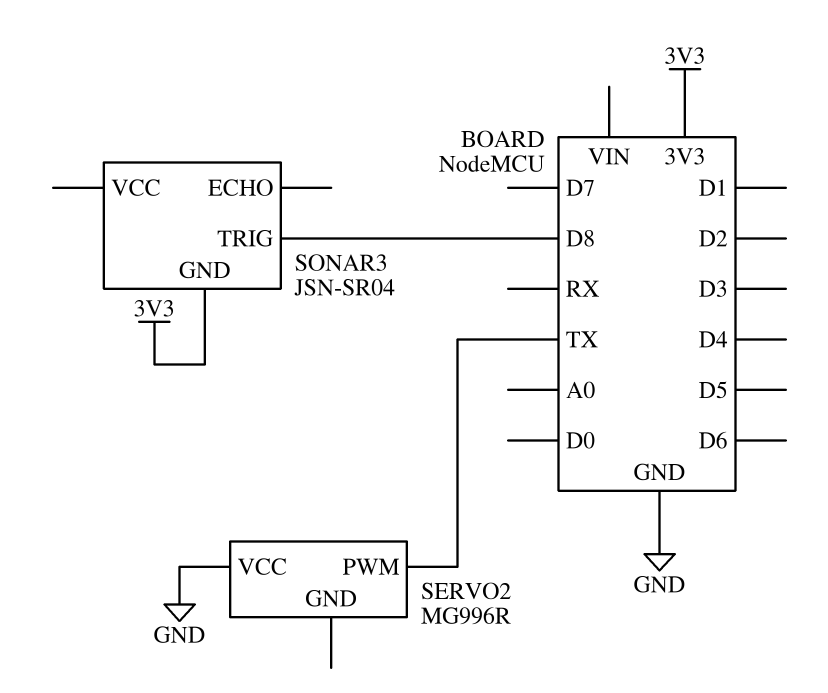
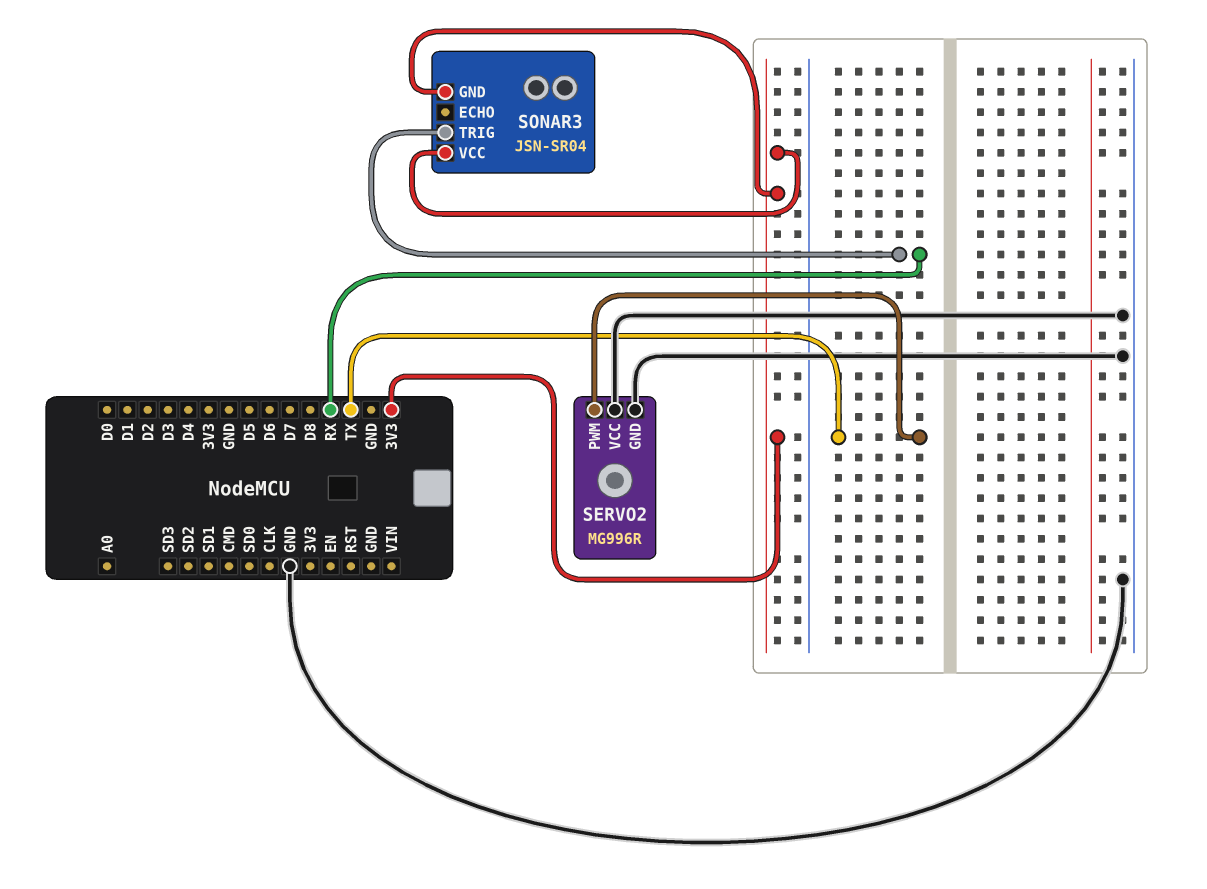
SERVO2 pin GND: none -> GND
SONAR3 pin TRIG: D8 -> RX
SONAR3 pin VCC: none -> 3V3

